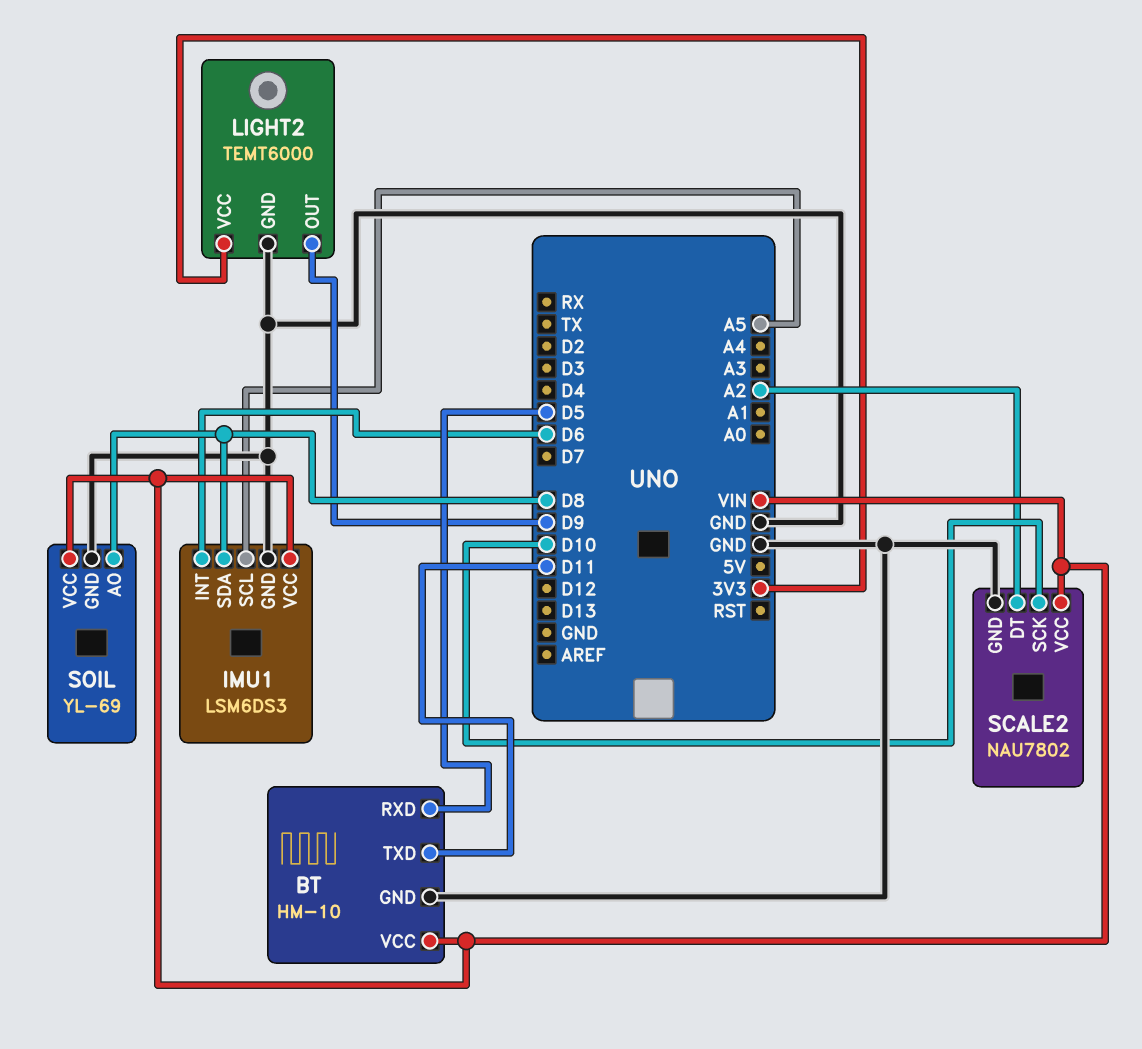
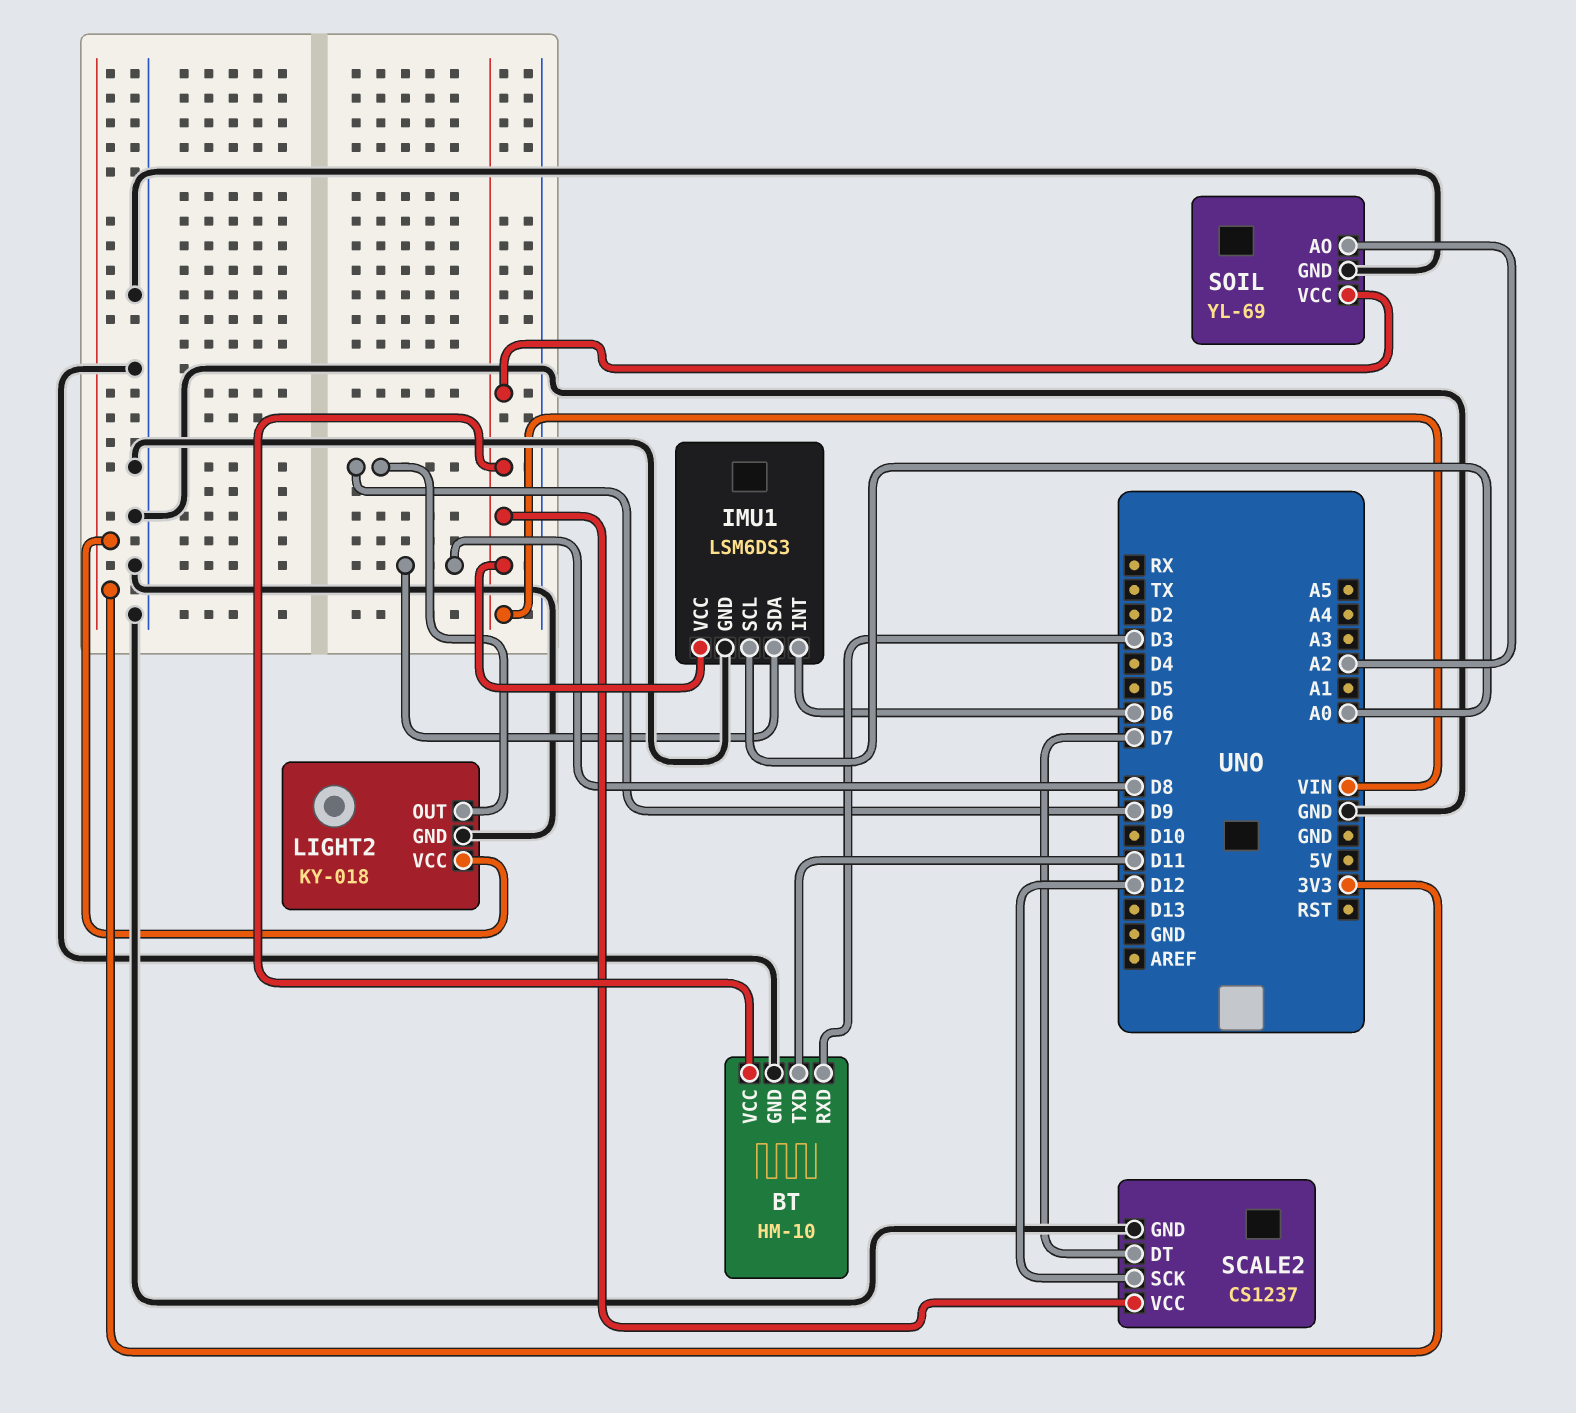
BT pin RXD: D5 -> D3
IMU1 pin SCL: A5 -> A0
LIGHT2: TEMT6000 -> KY-018
SCALE2: NAU7802 -> CS1237
SCALE2 pin DT: A2 -> D7
SCALE2 pin SCK: D10 -> D12
SOIL pin AO: D8 -> A2

